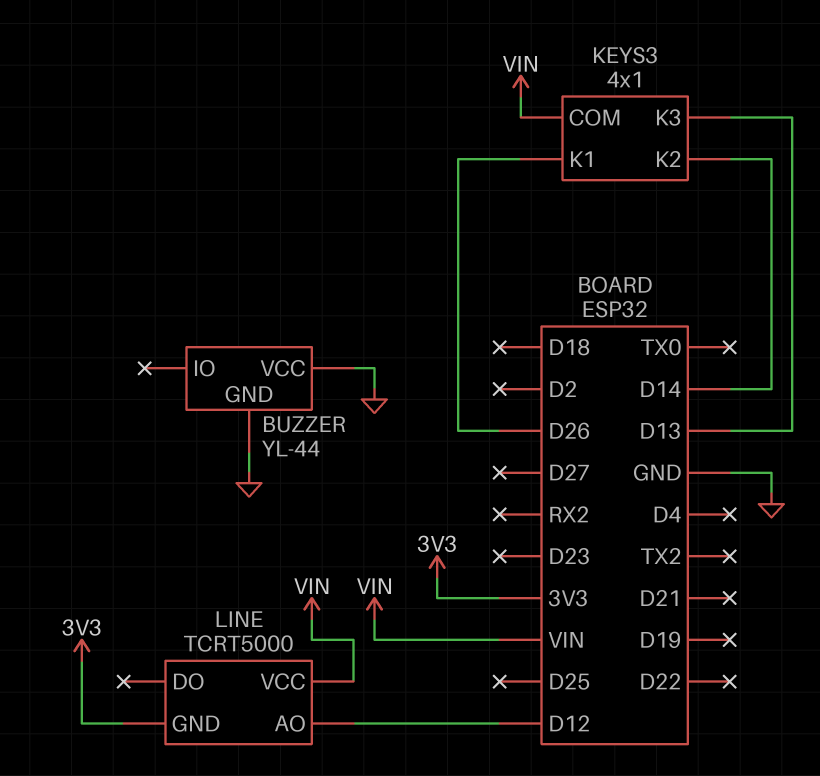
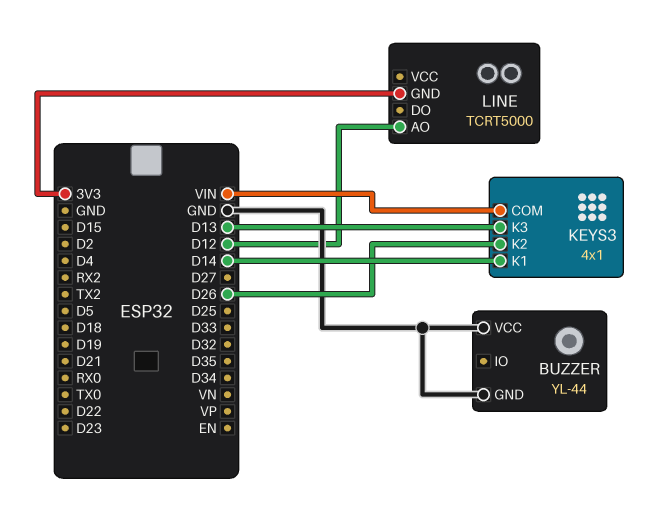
KEYS3 pin K1: D26 -> D14
KEYS3 pin K2: D14 -> D26
LINE pin VCC: VIN -> none

